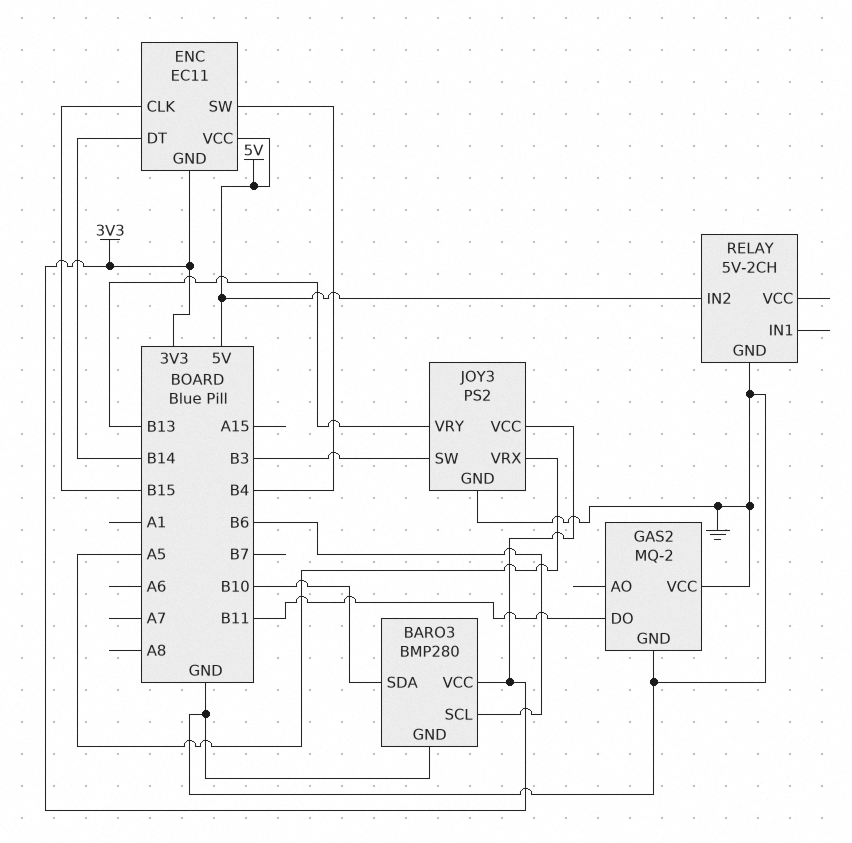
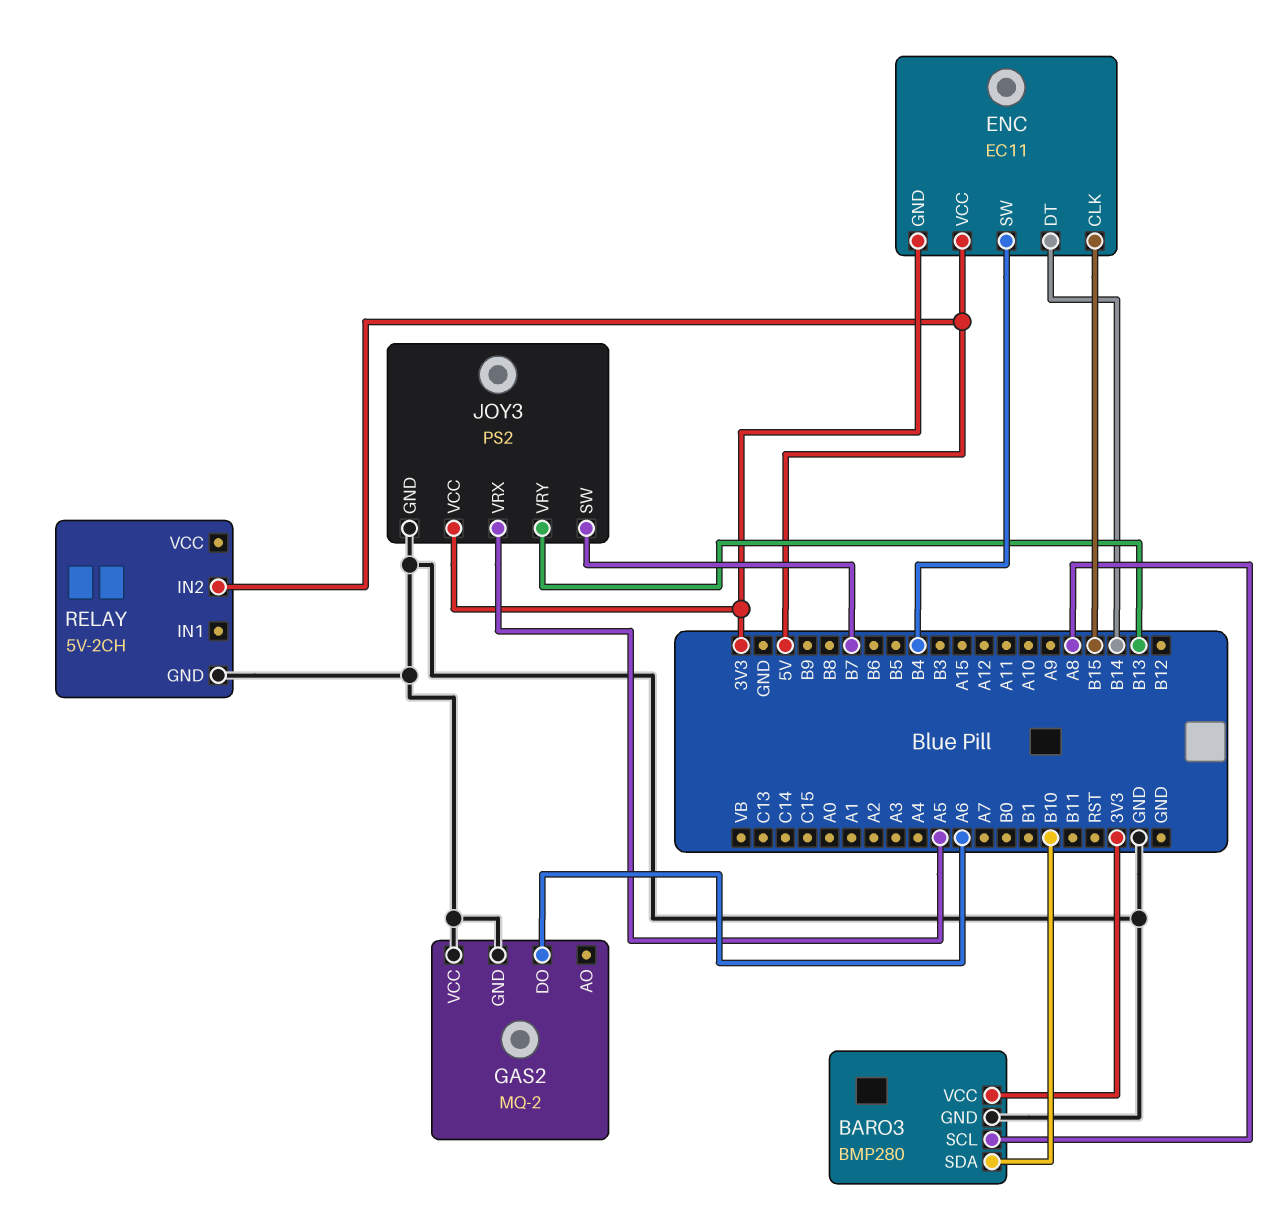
BARO3 pin SCL: B6 -> A8
GAS2 pin DO: B11 -> A6
JOY3 pin SW: B3 -> B7

